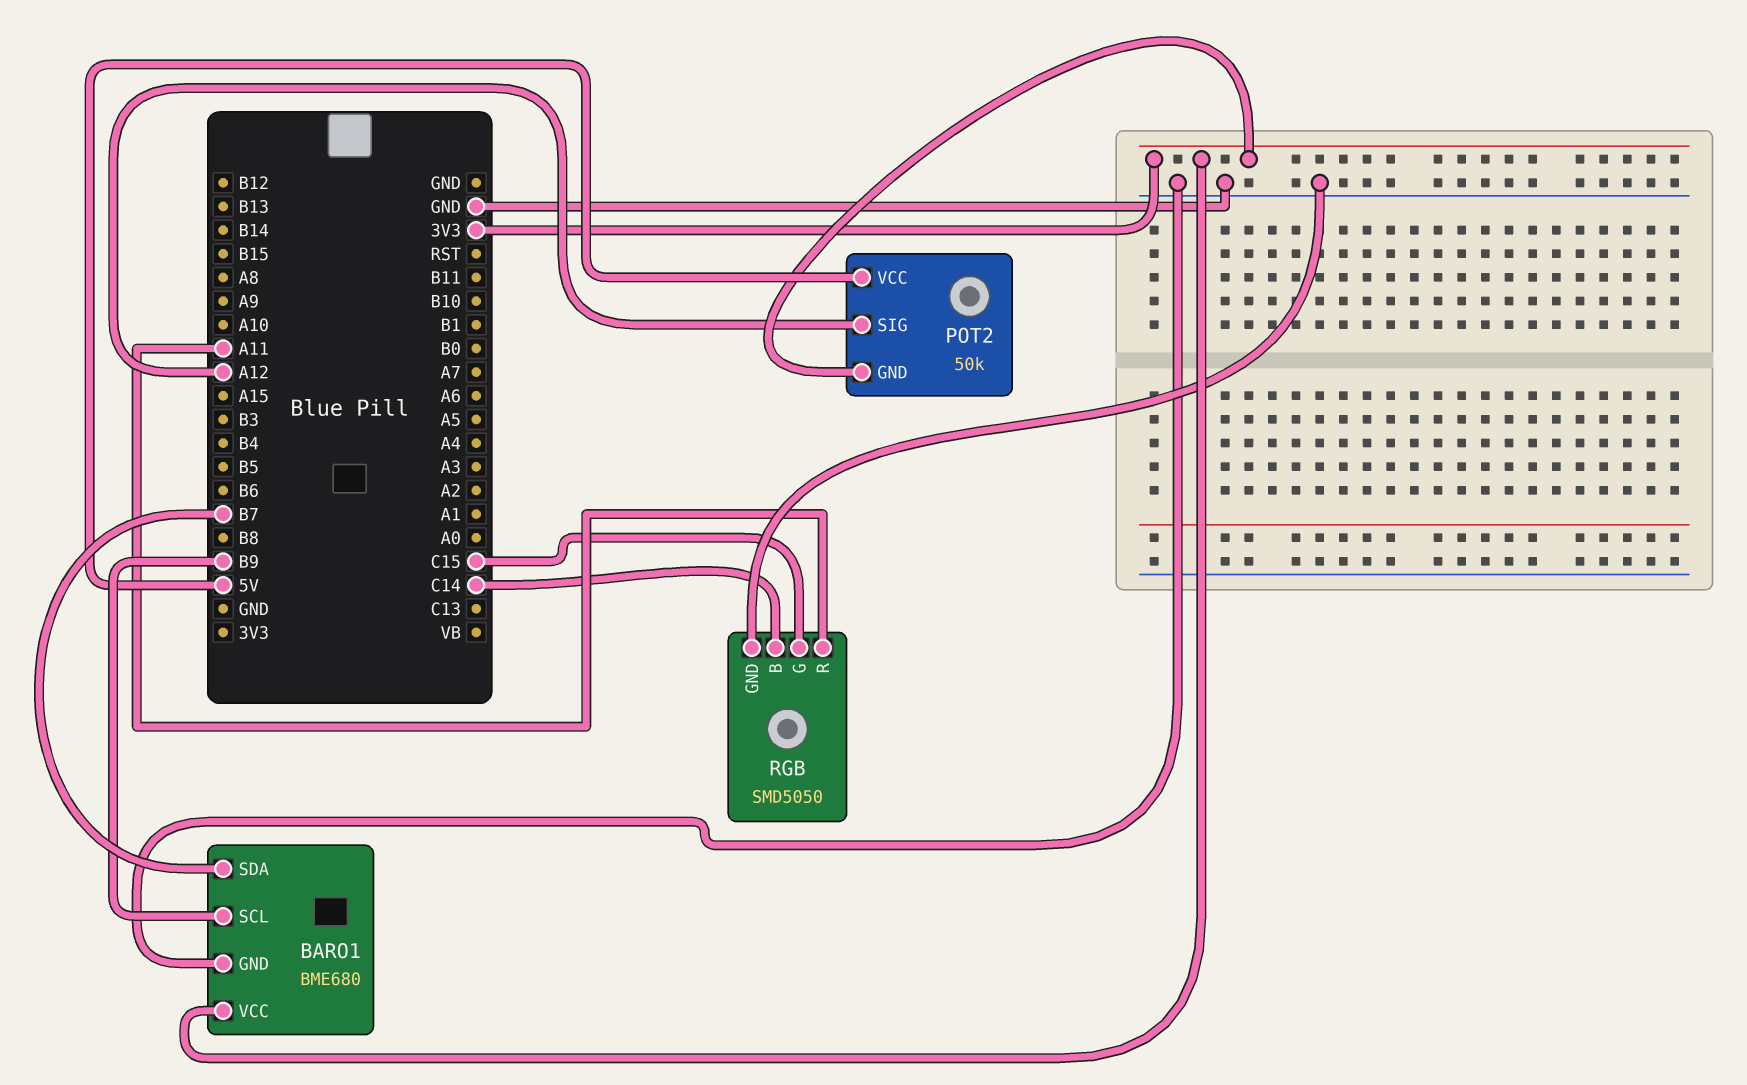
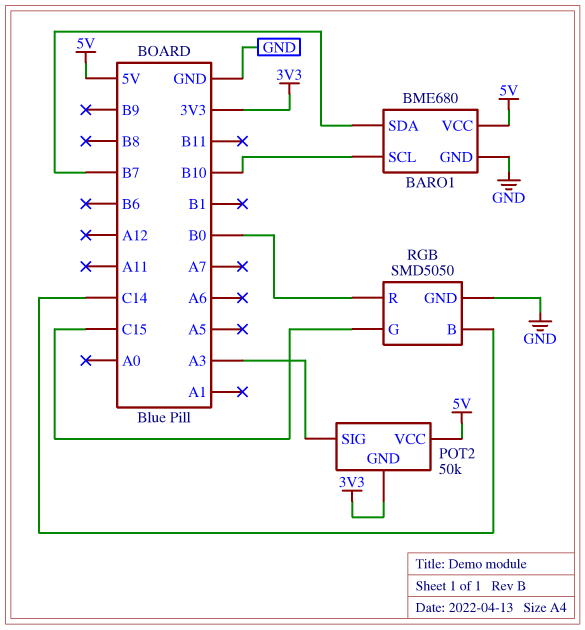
BARO1 pin SCL: B9 -> B10
BARO1 pin VCC: 3V3 -> 5V
POT2 pin SIG: A12 -> A3
RGB pin R: A11 -> B0

